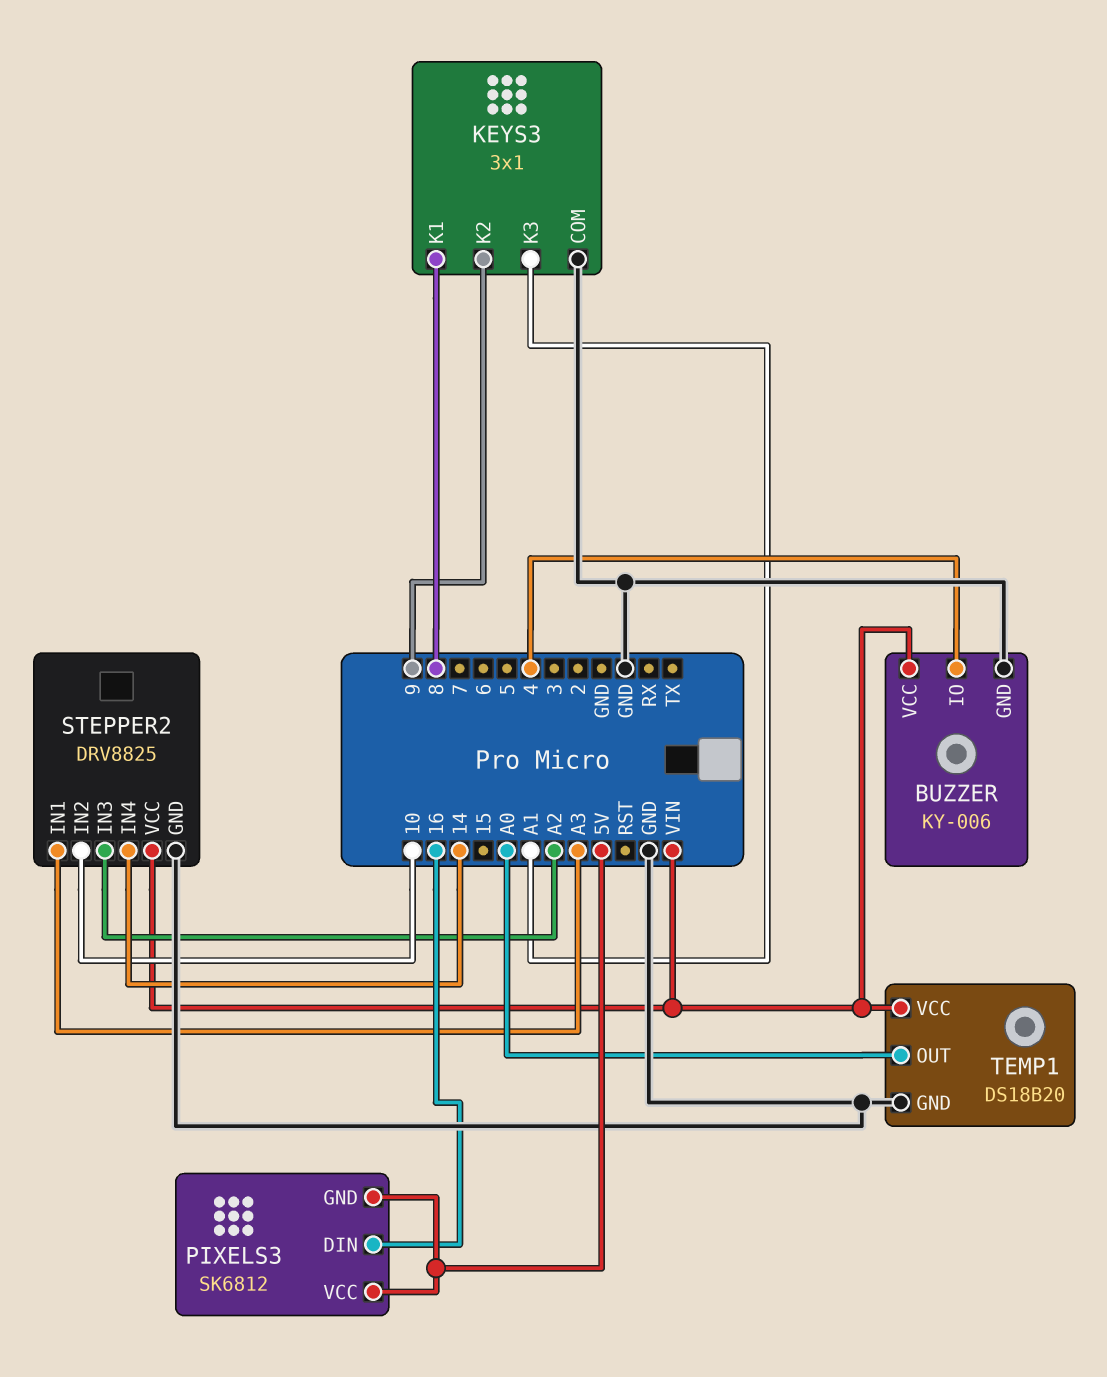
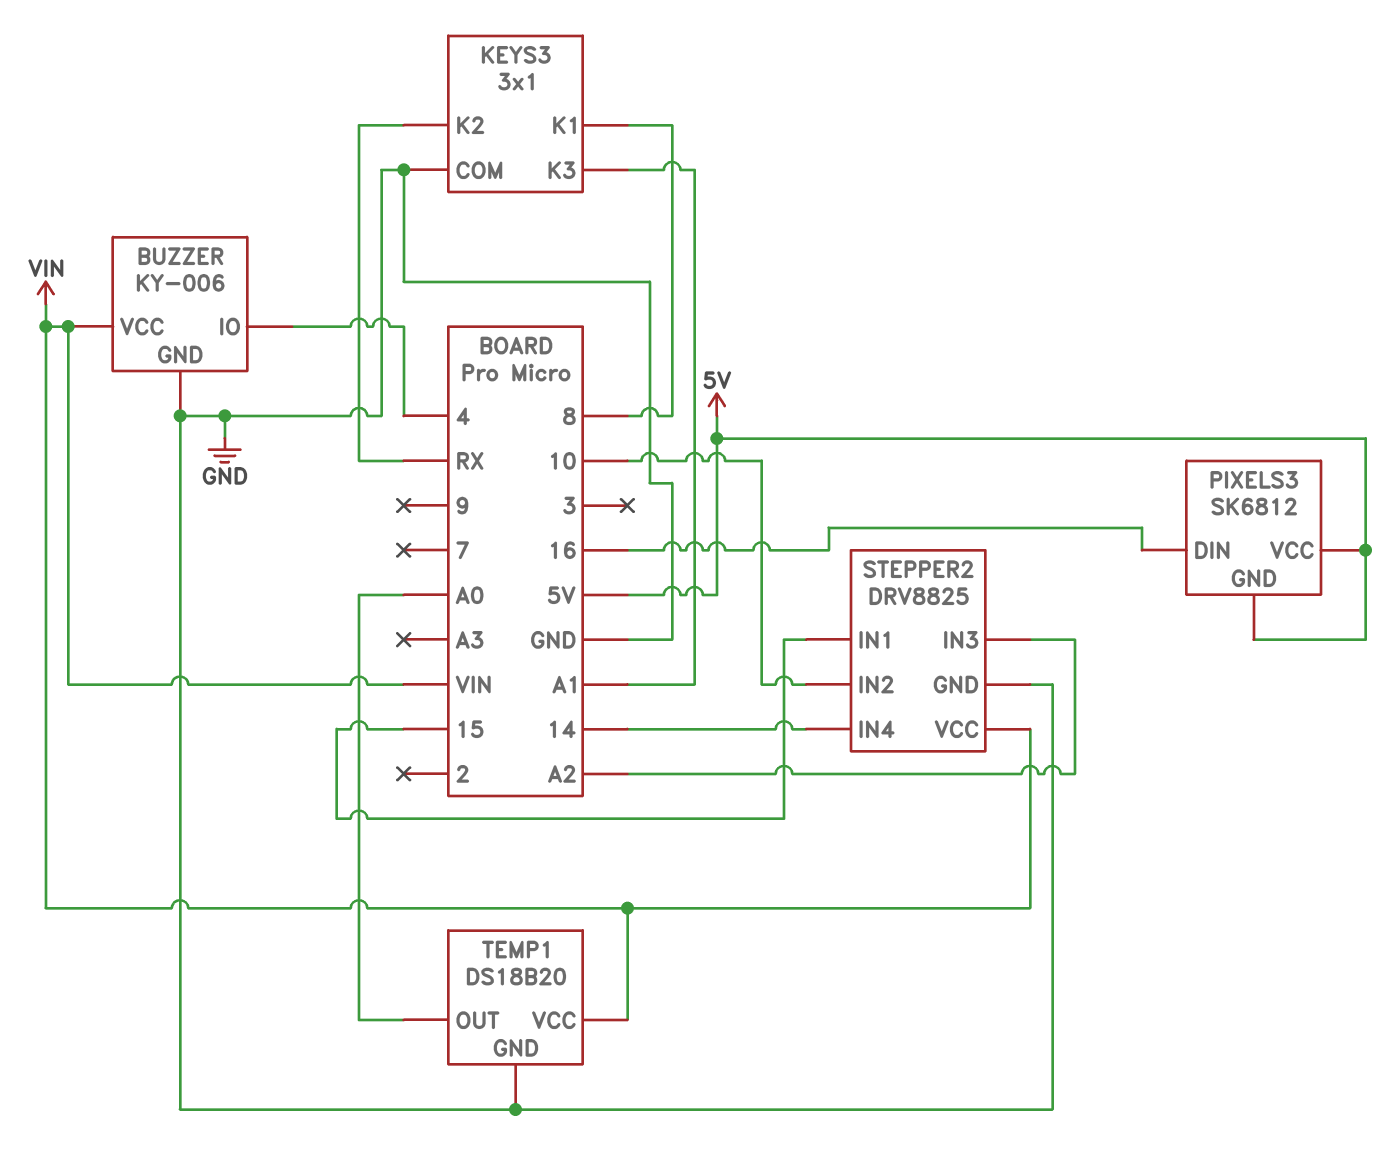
KEYS3 pin K2: 9 -> RX
STEPPER2 pin IN1: A3 -> 15

